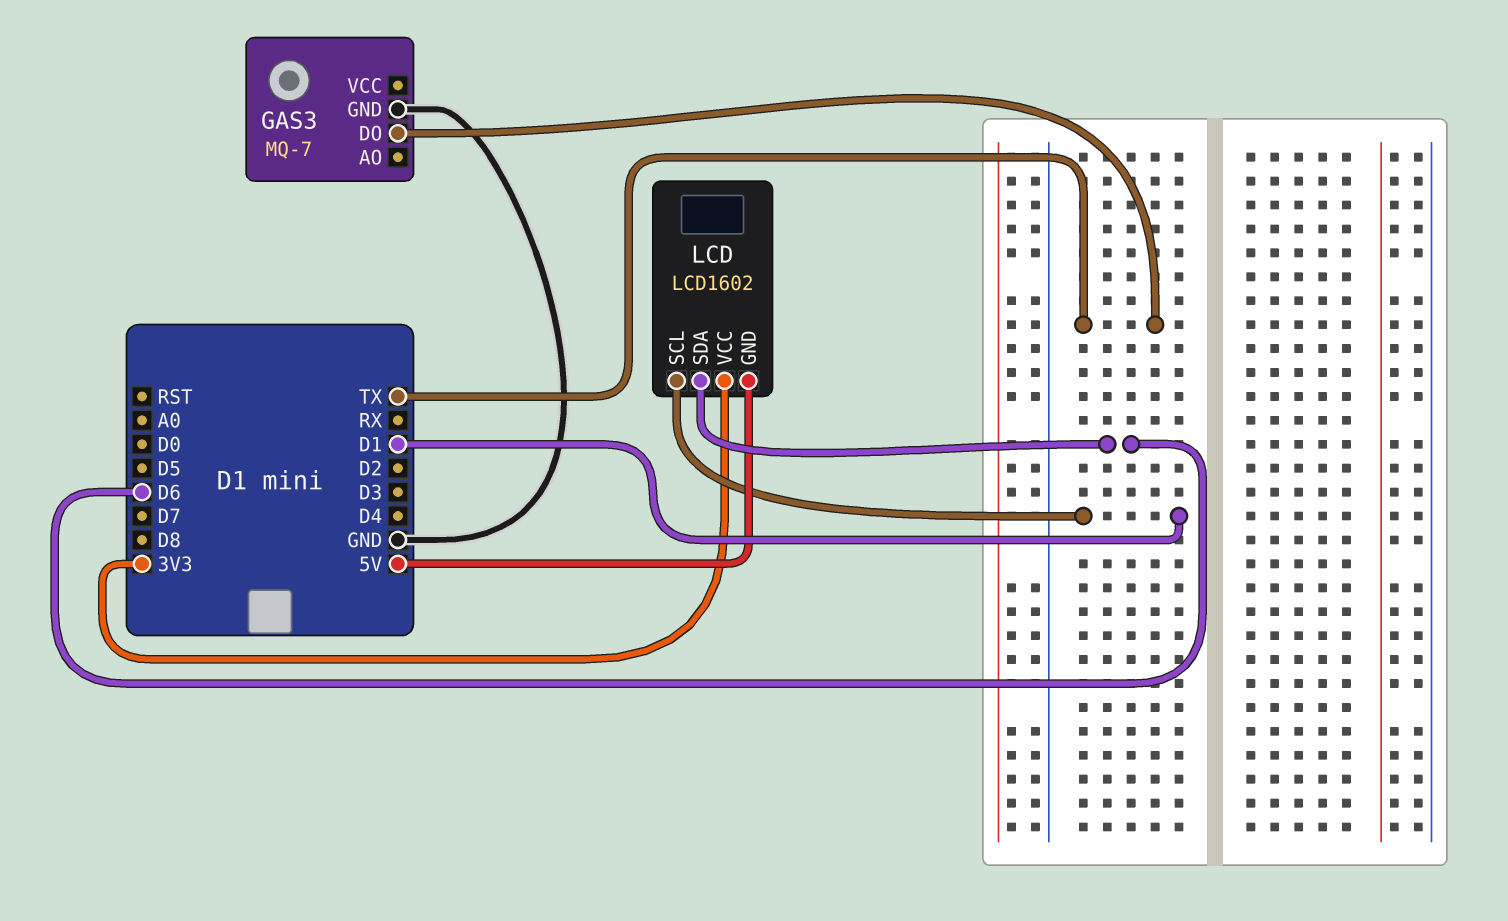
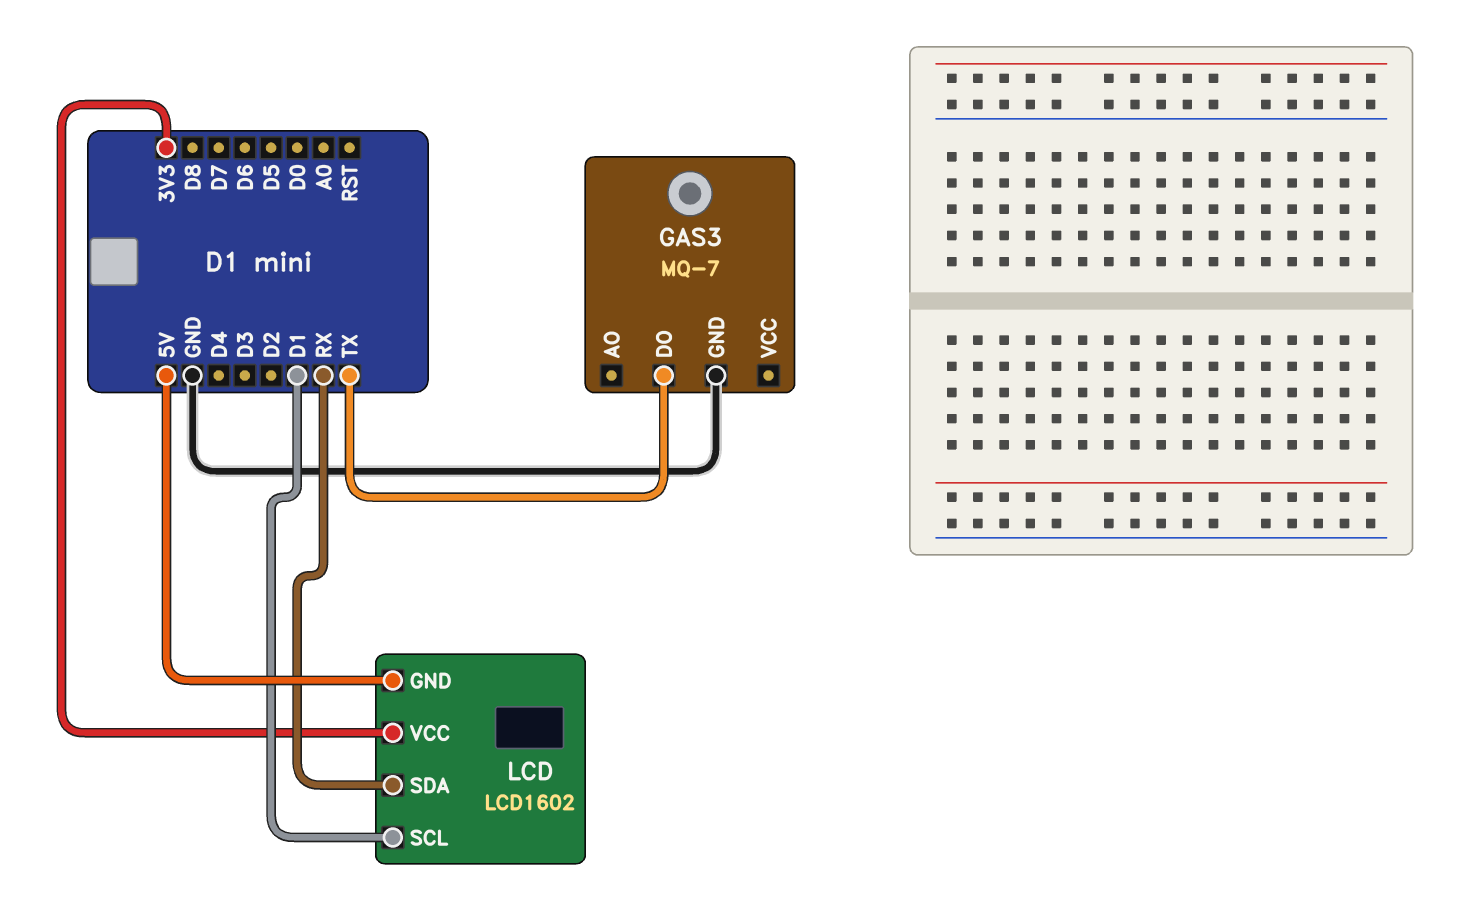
LCD pin SDA: D6 -> RX

